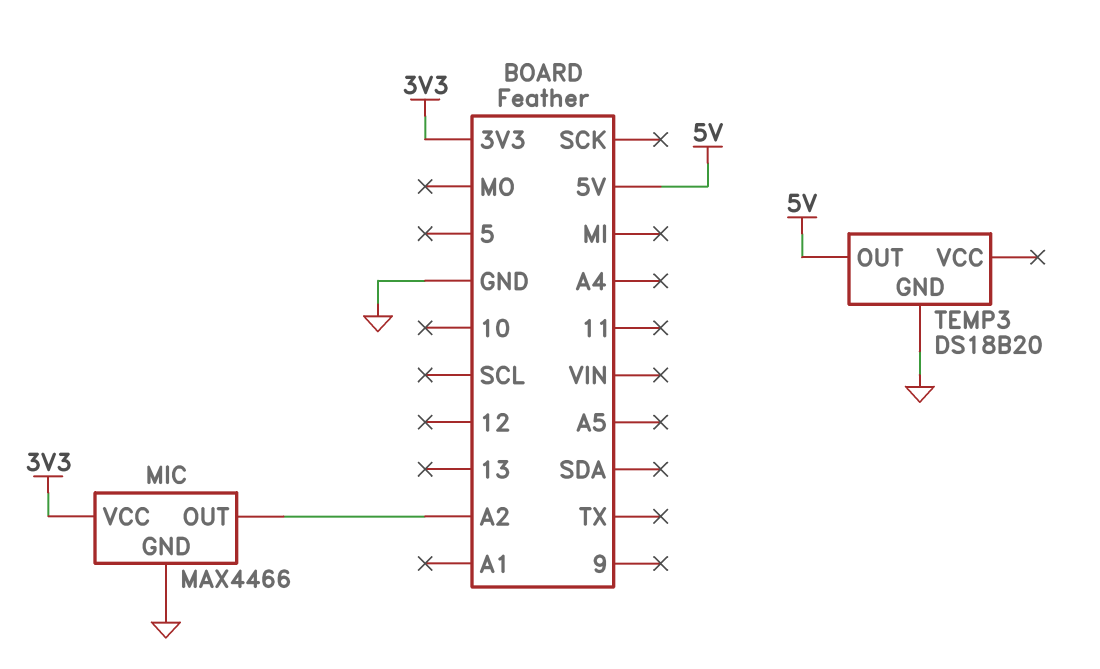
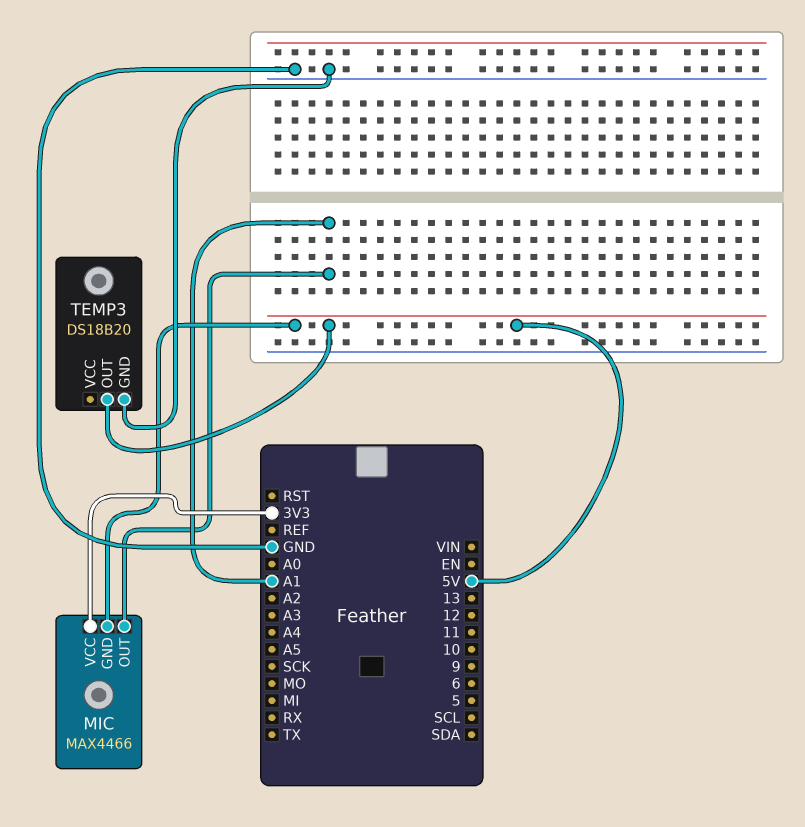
MIC pin GND: GND -> 5V
MIC pin OUT: A2 -> A1

